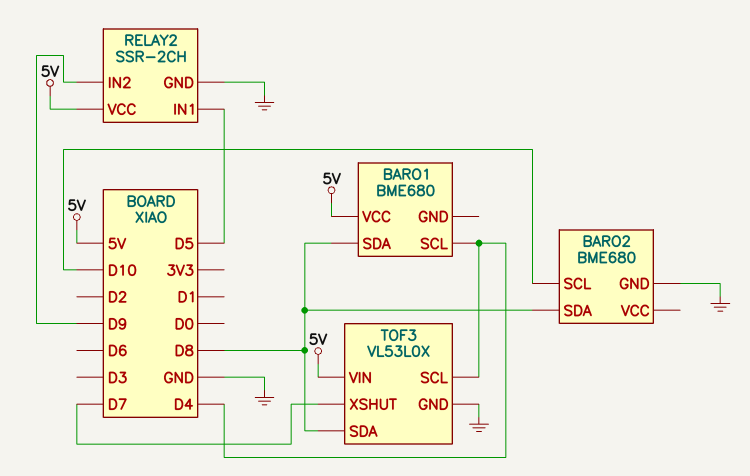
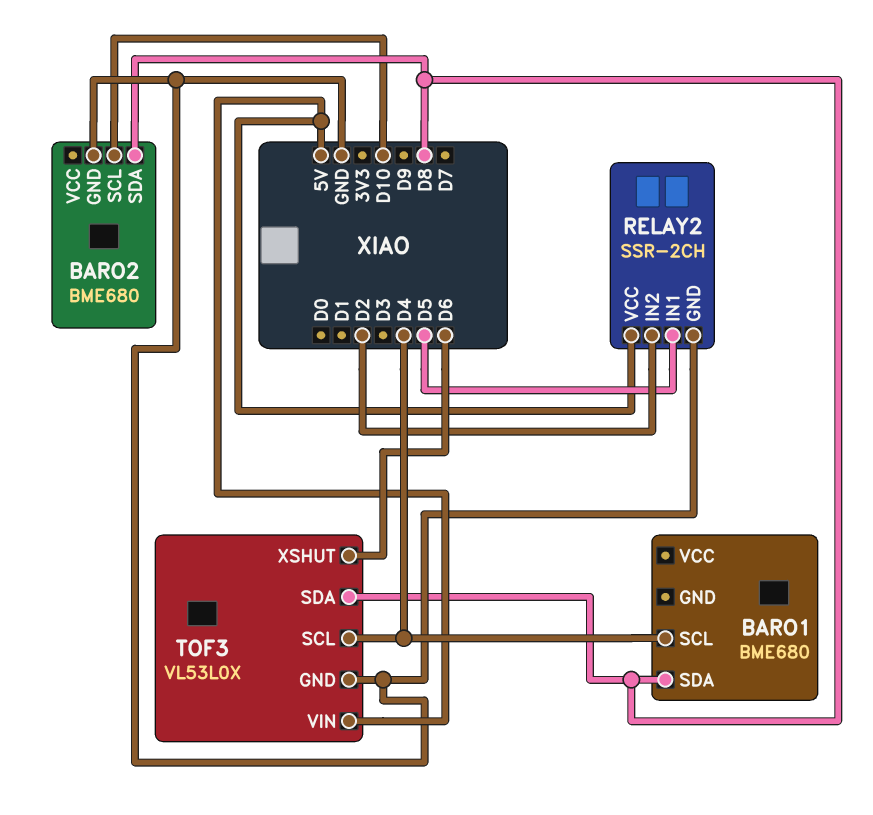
BARO1 pin VCC: 5V -> none
RELAY2 pin IN2: D9 -> D2
TOF3 pin XSHUT: D7 -> D6

